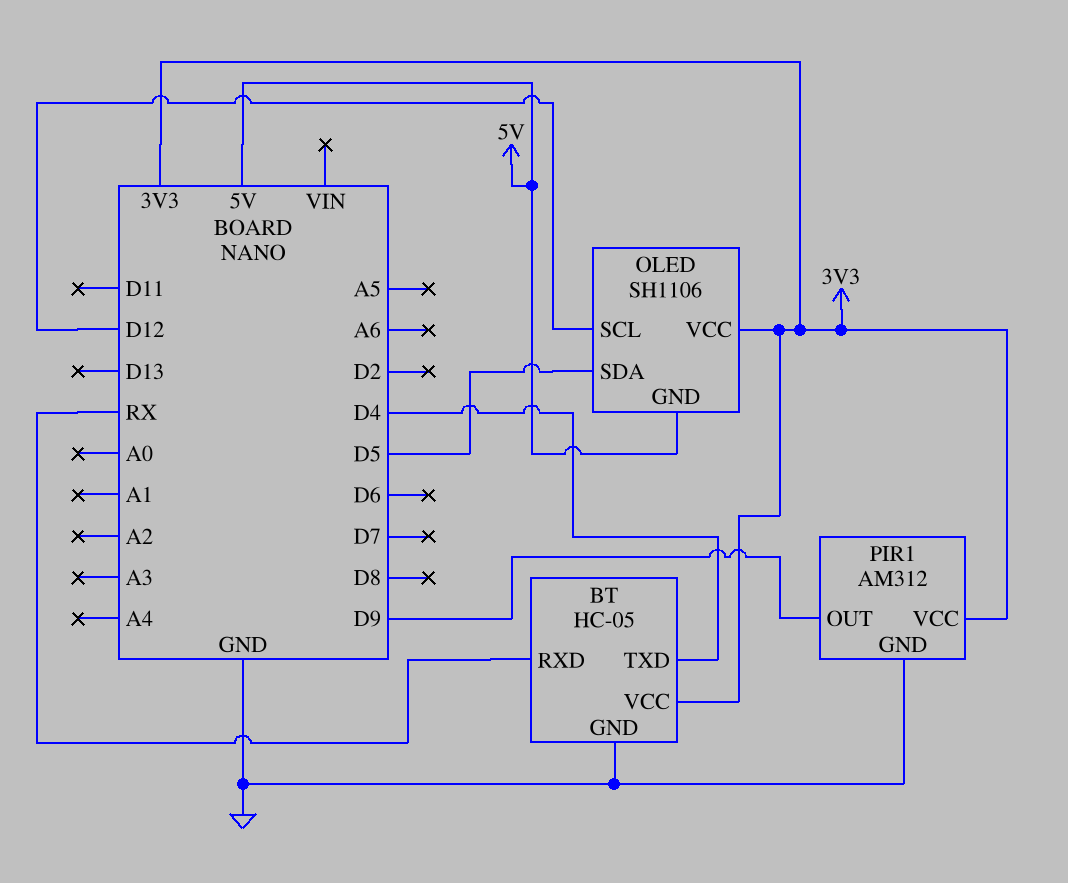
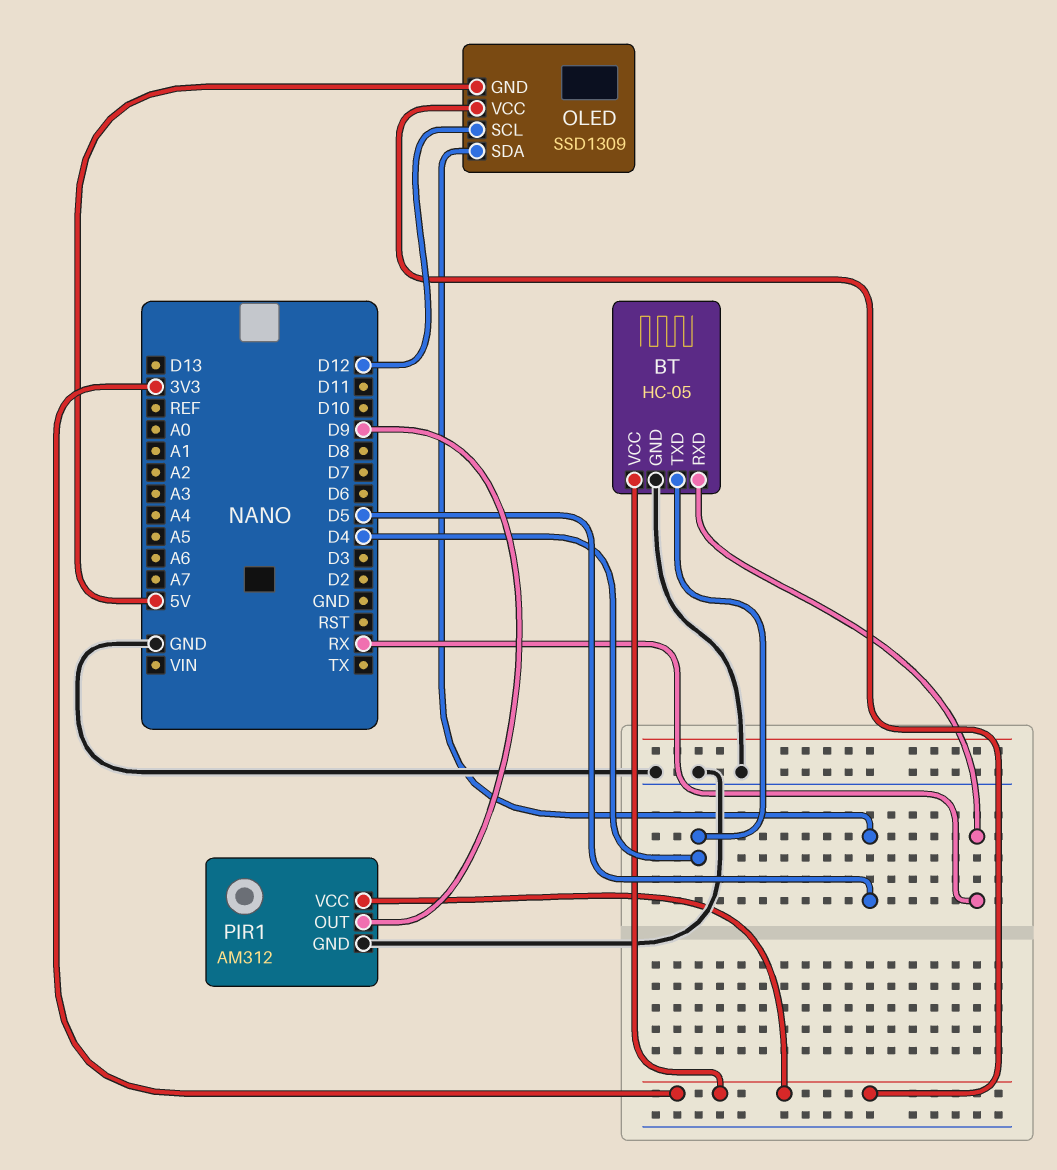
OLED: SH1106 -> SSD1309

